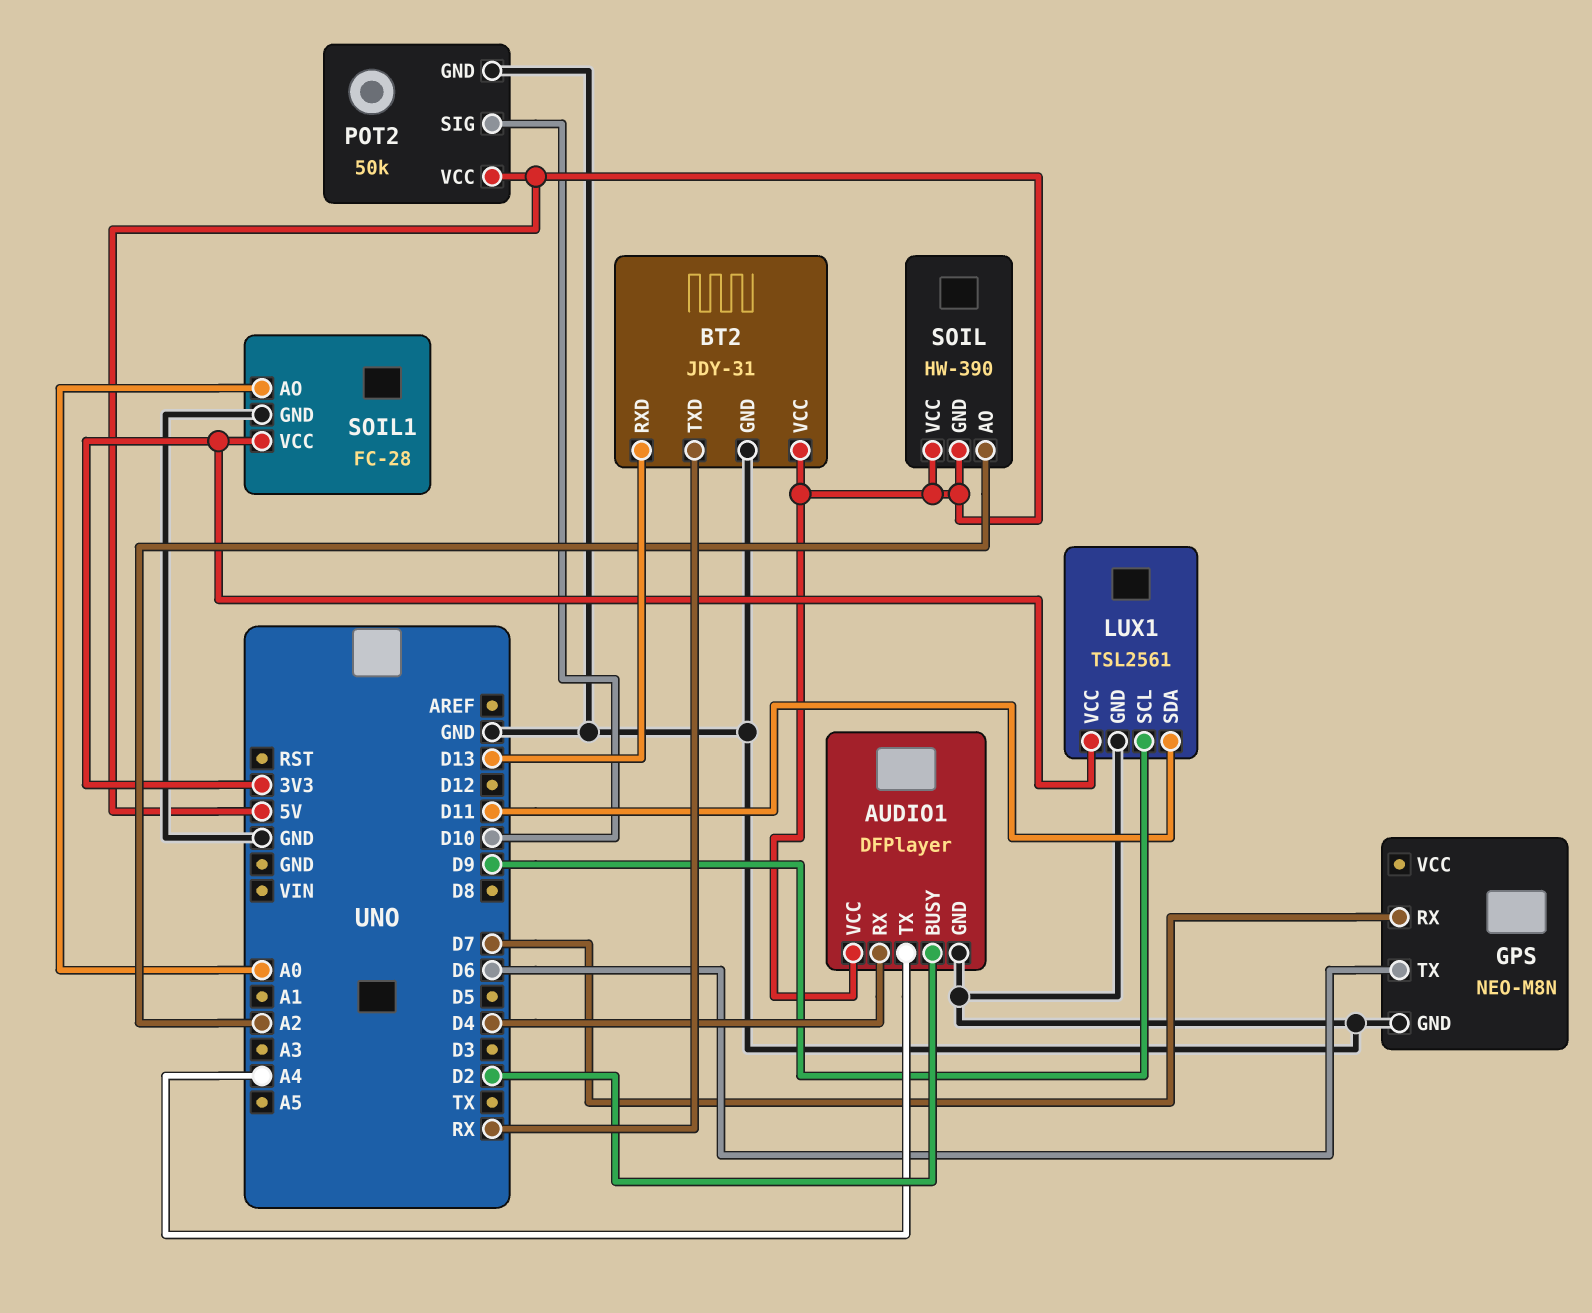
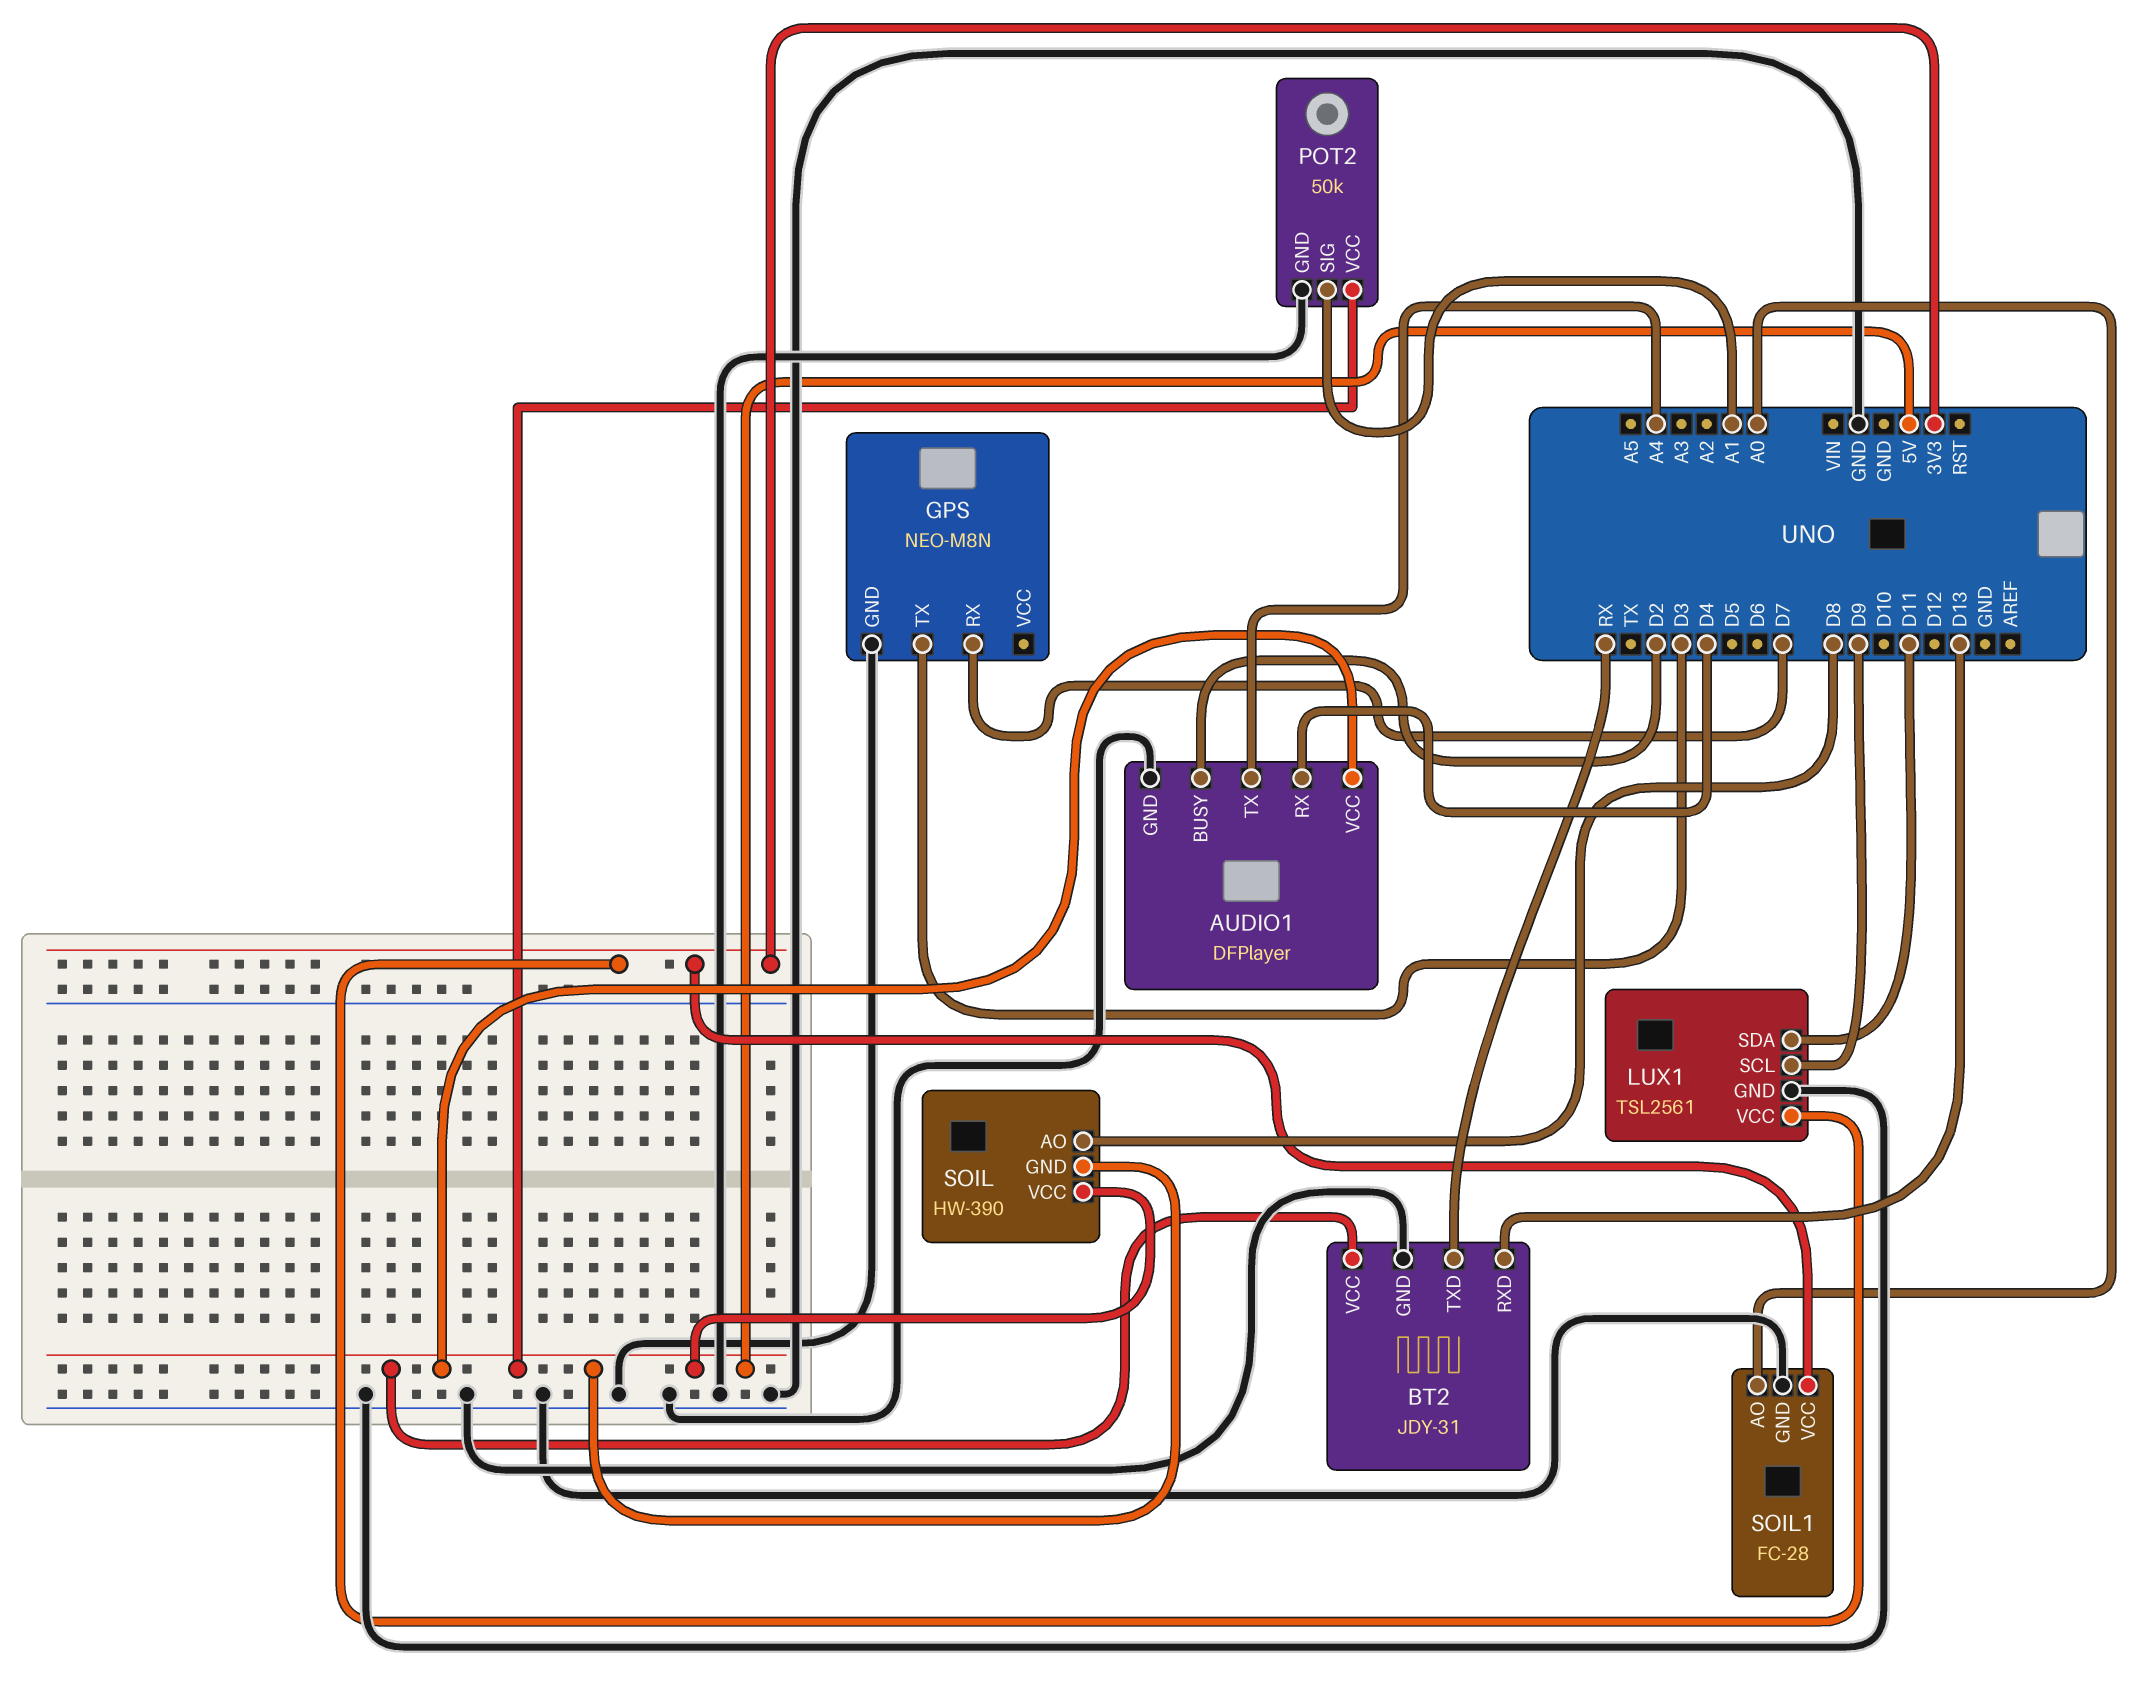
GPS pin TX: D6 -> D3
POT2 pin SIG: D10 -> A1
SOIL pin AO: A2 -> D8

